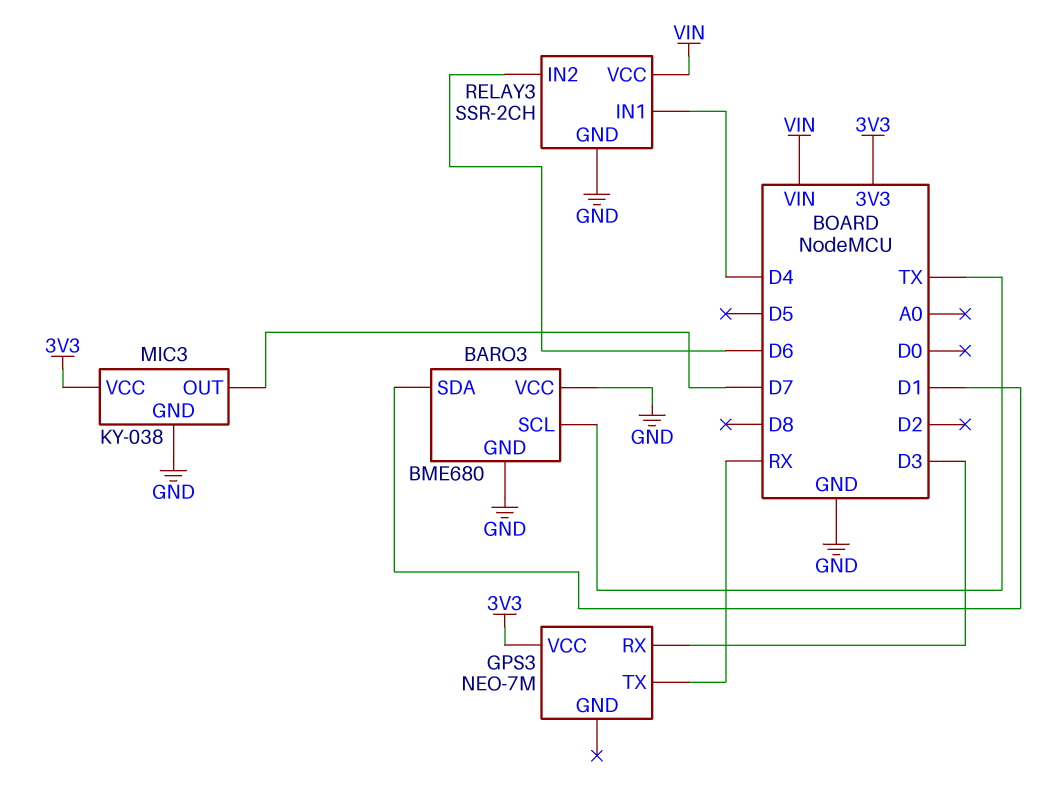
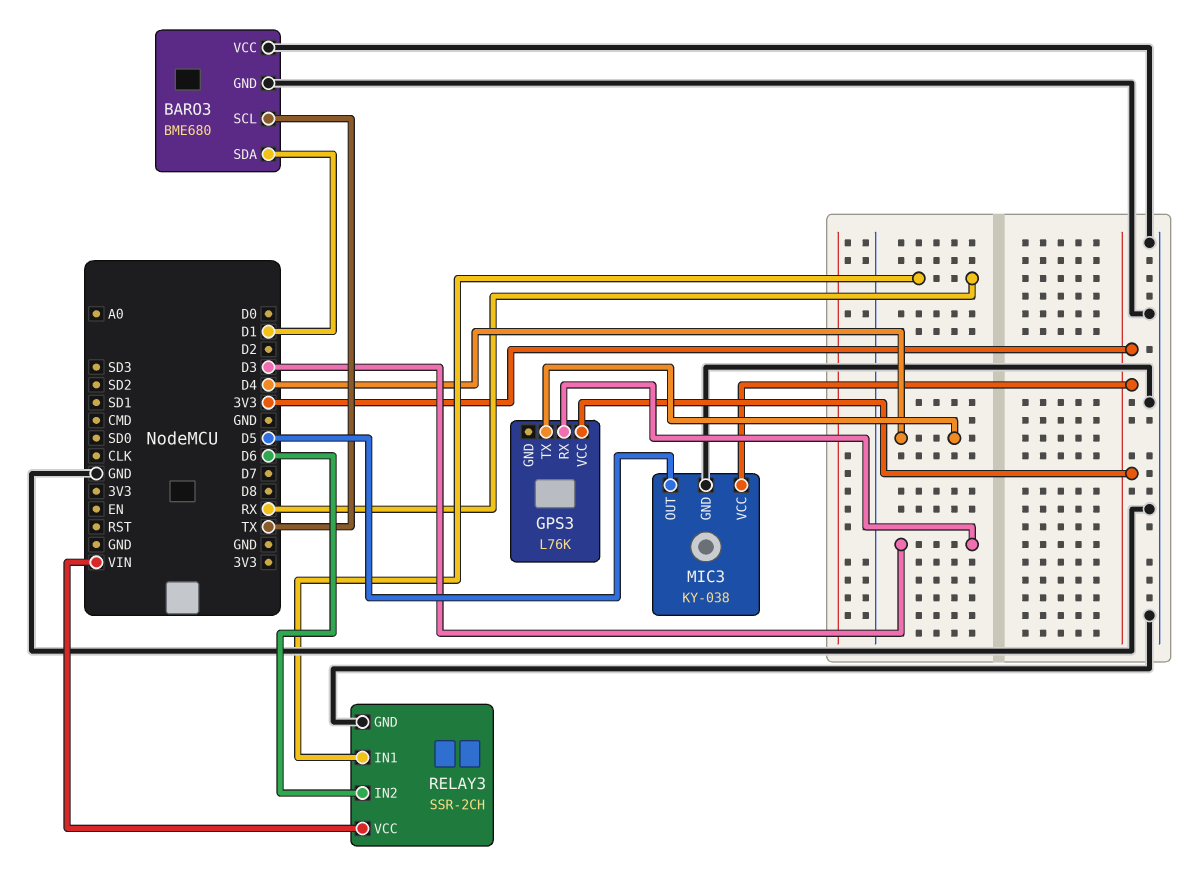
GPS3: NEO-7M -> L76K
GPS3 pin TX: RX -> D4
MIC3 pin OUT: D7 -> D5
RELAY3 pin IN1: D4 -> RX

